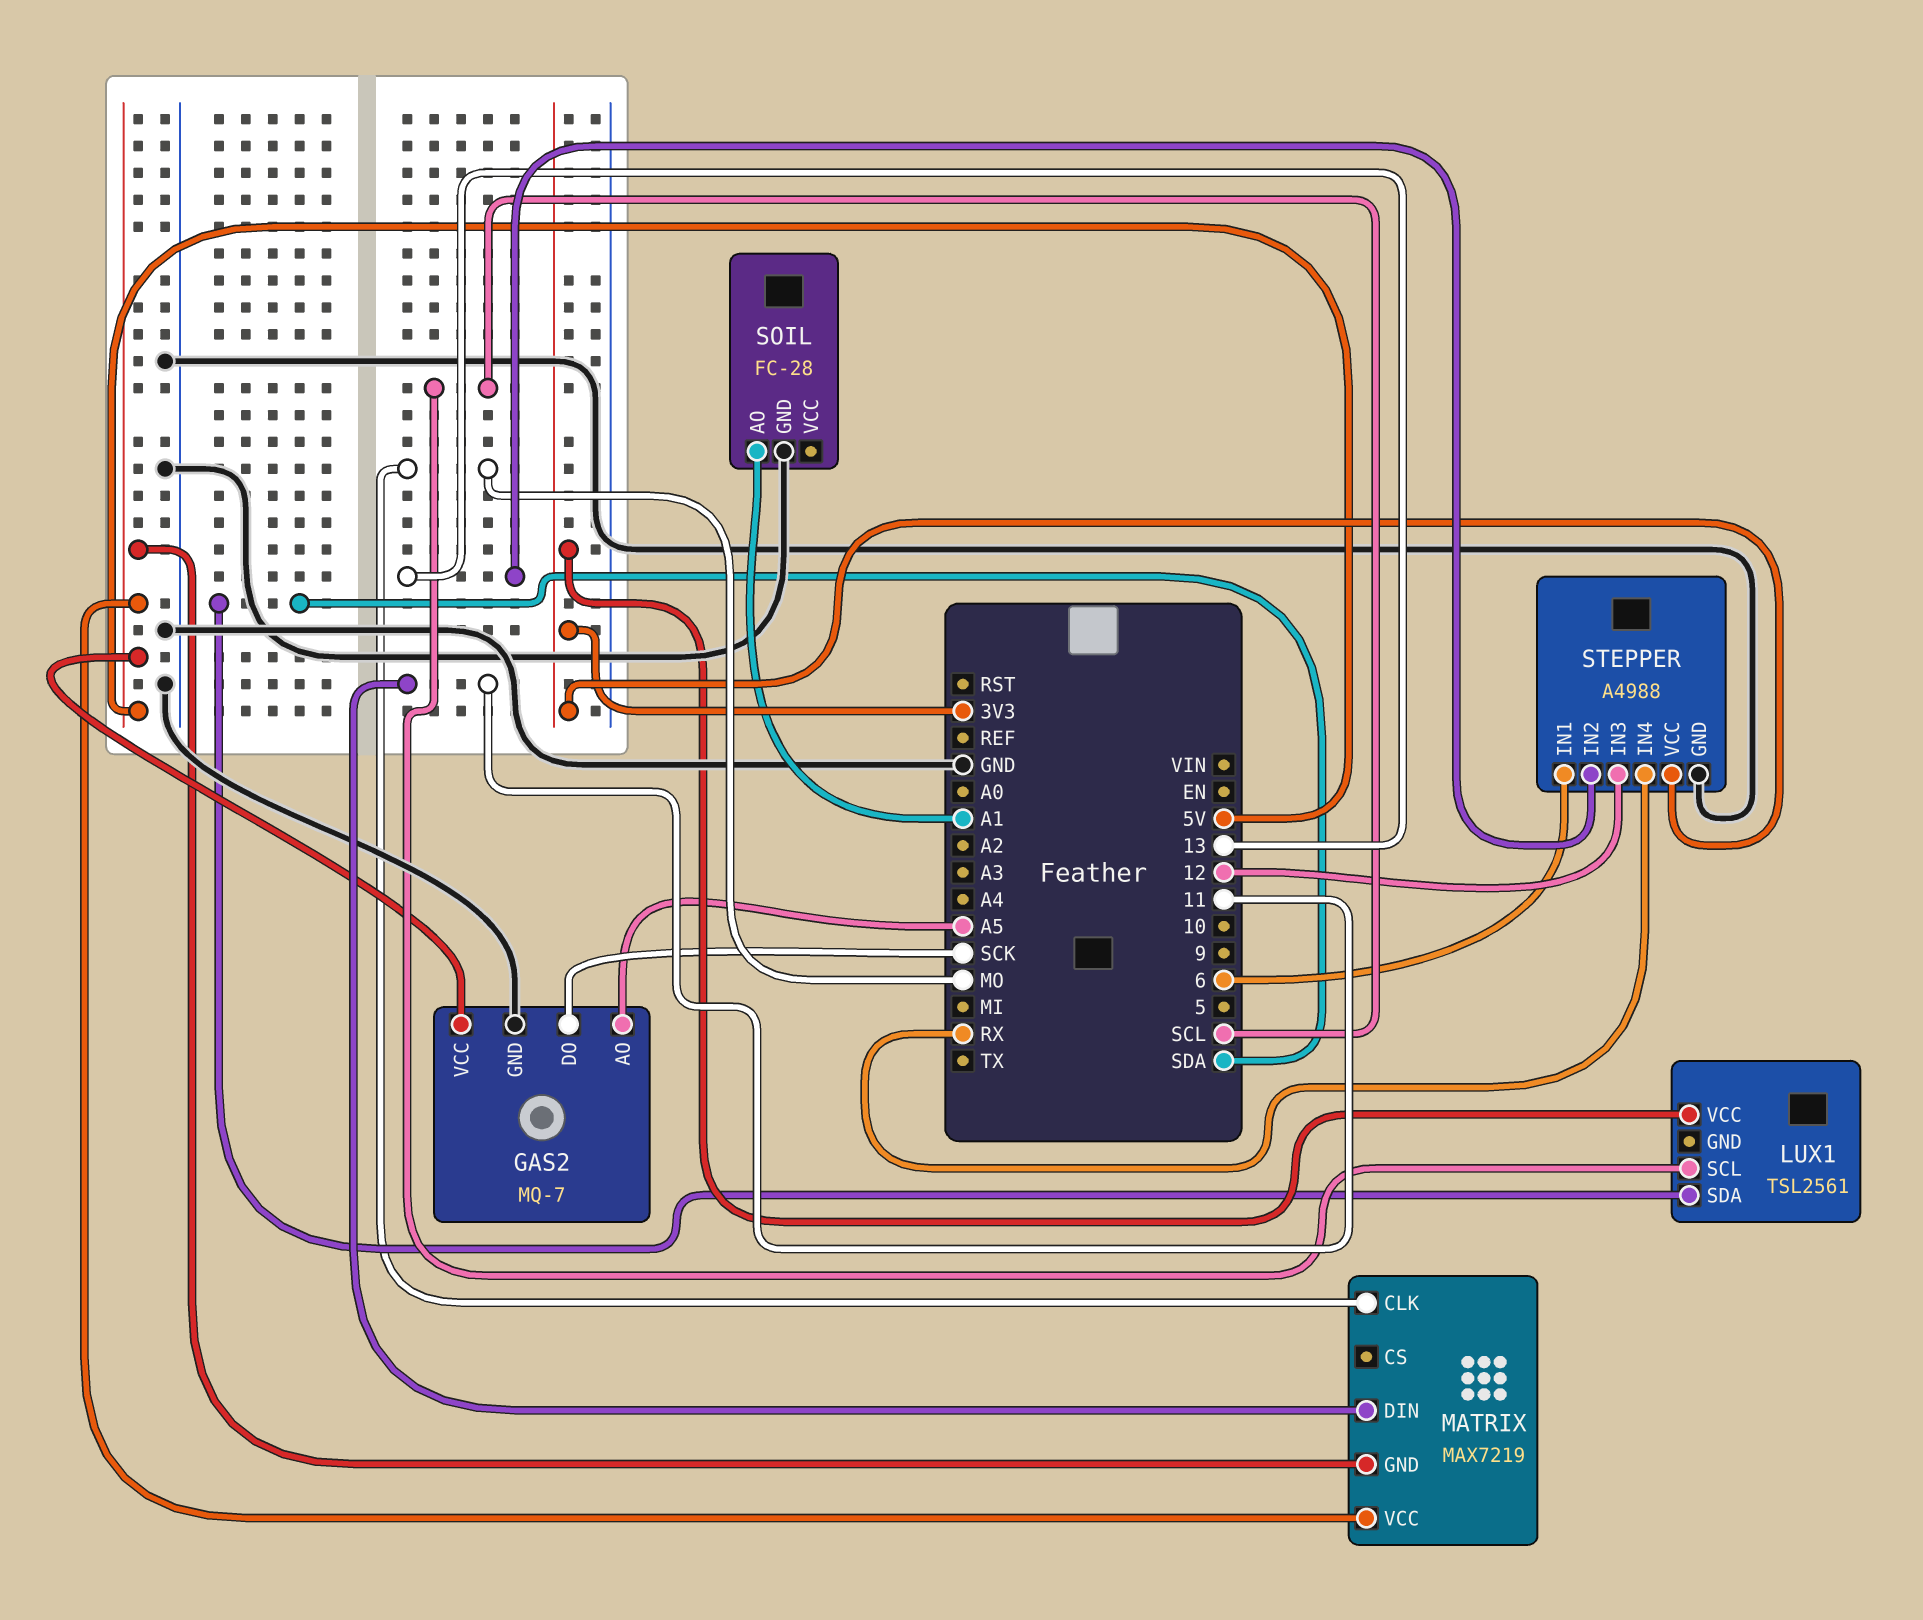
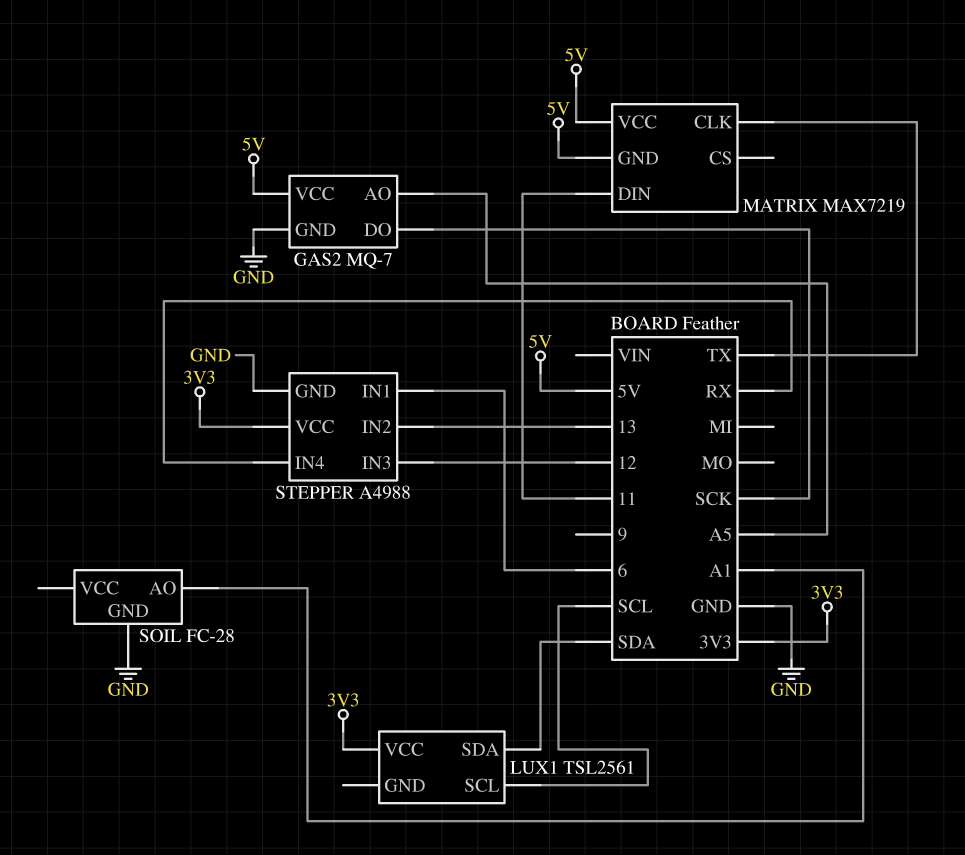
MATRIX pin CLK: MO -> TX

